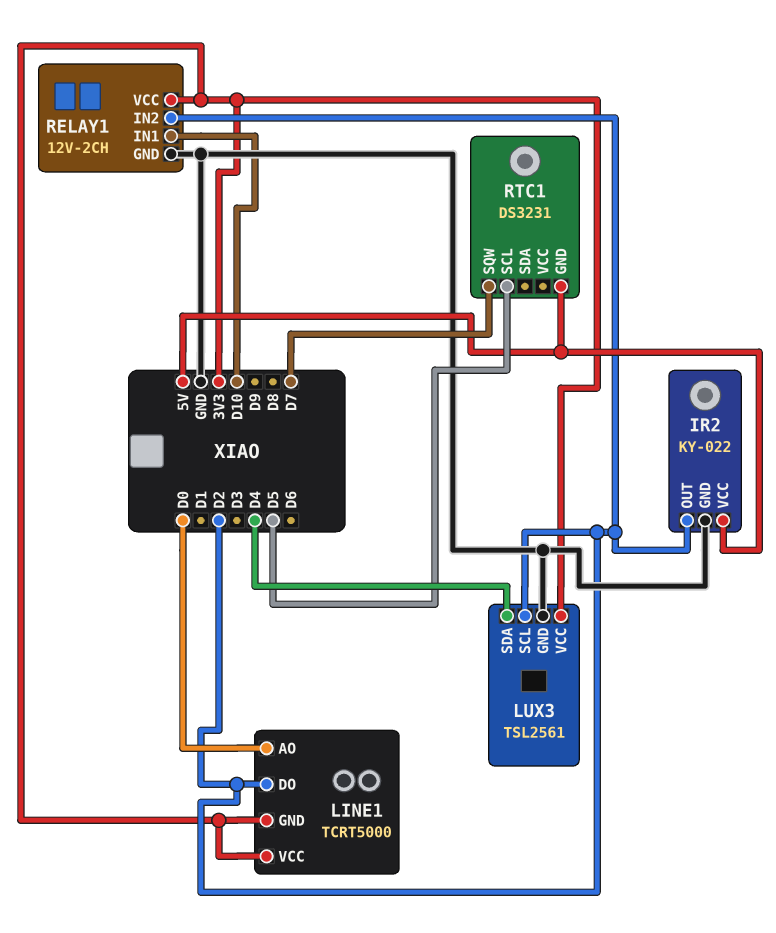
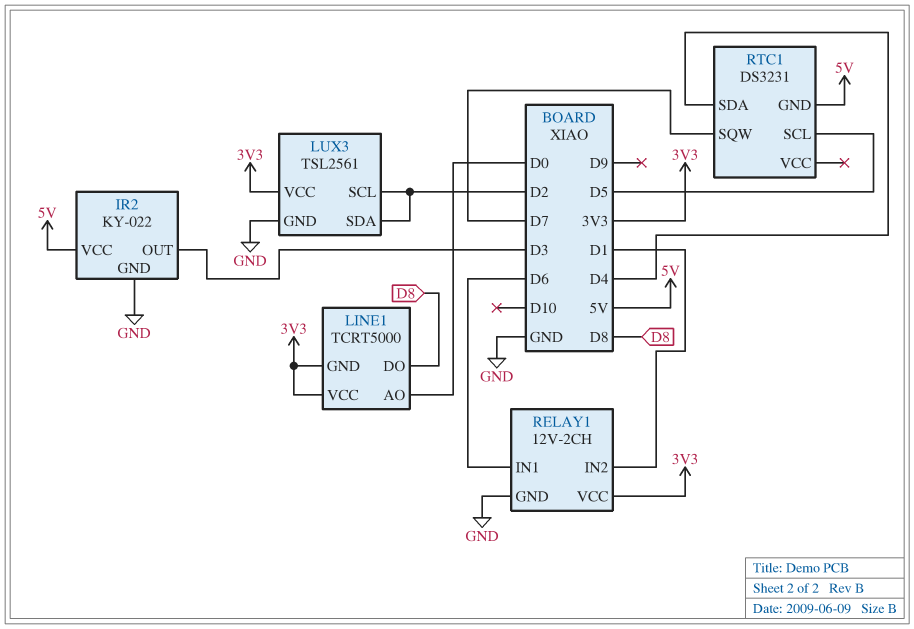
IR2 pin OUT: D2 -> D3
LINE1 pin DO: D2 -> D8
LUX3 pin SDA: D4 -> D2
RELAY1 pin IN1: D10 -> D6
RELAY1 pin IN2: D2 -> D1
RTC1 pin SDA: none -> D4

